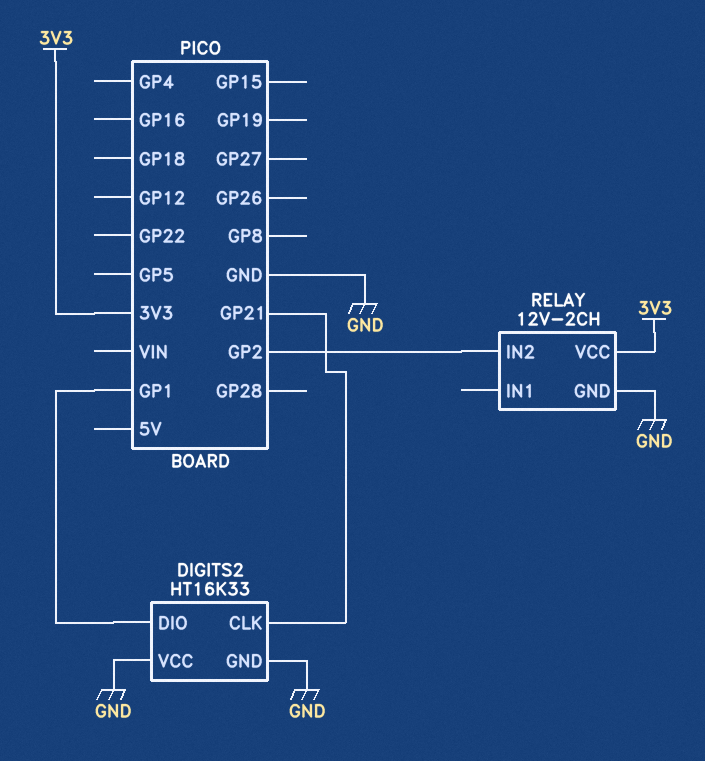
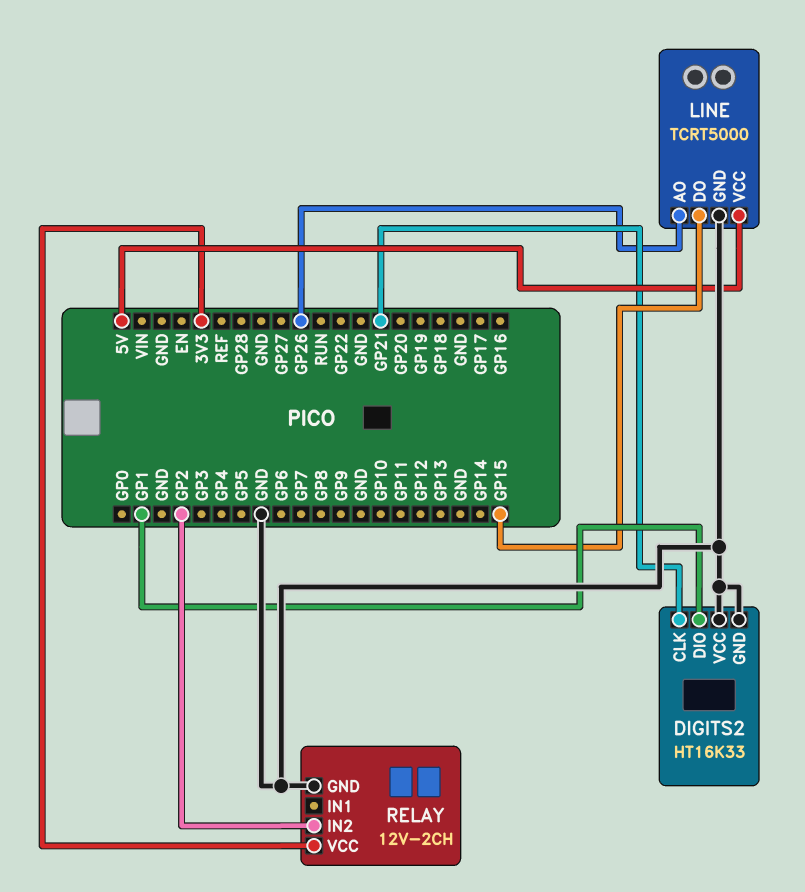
LINE: none -> TCRT5000
LINE pin AO: none -> GP26
LINE pin DO: none -> GP15
LINE pin GND: none -> GND
LINE pin VCC: none -> 5V

